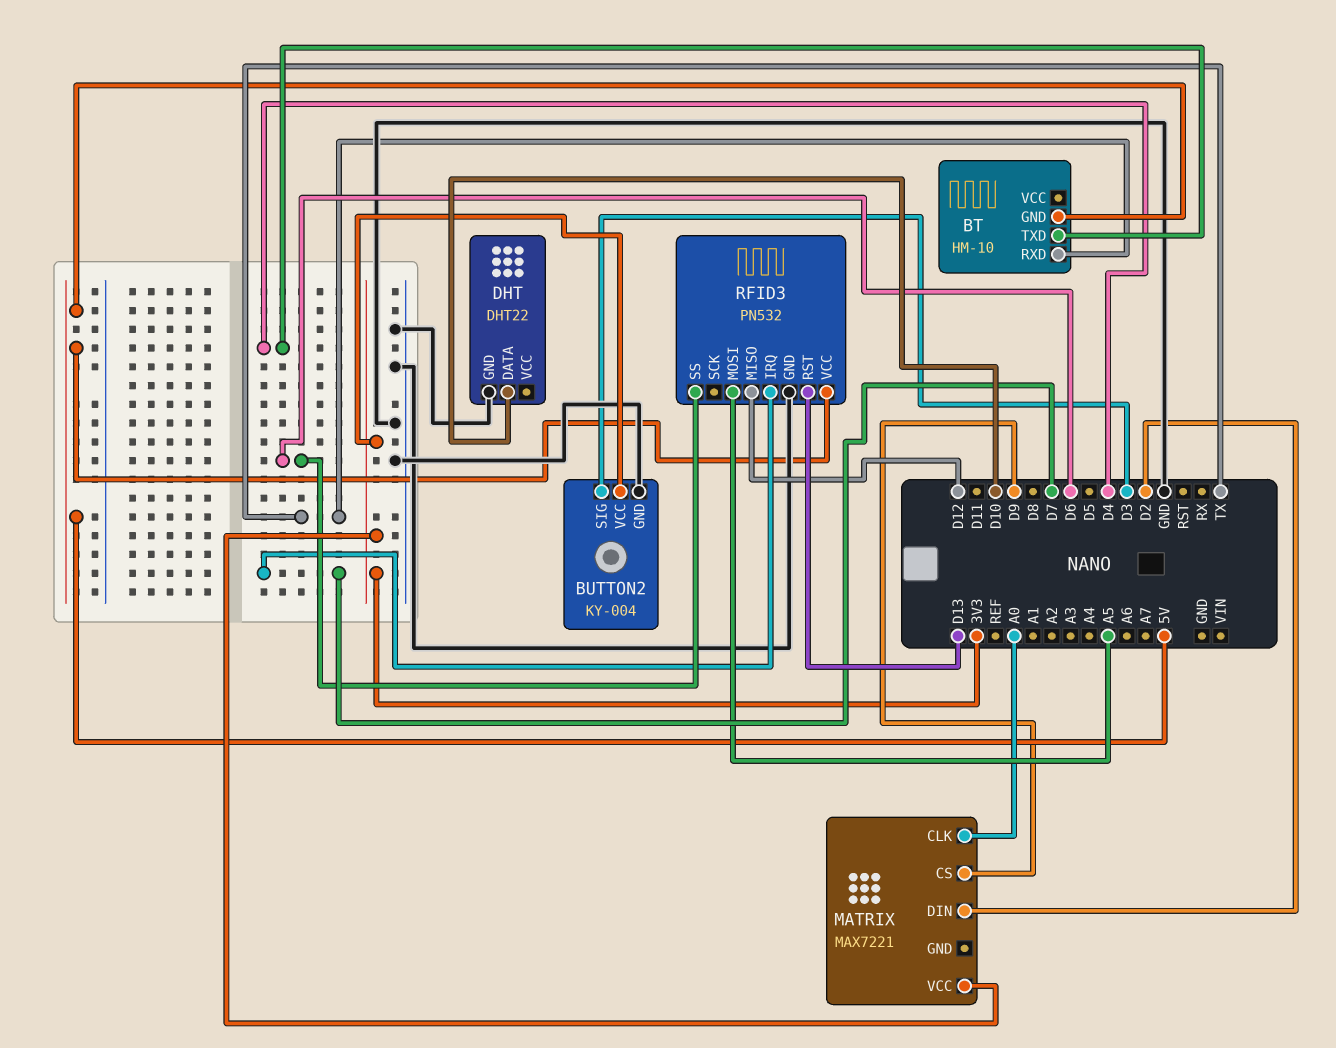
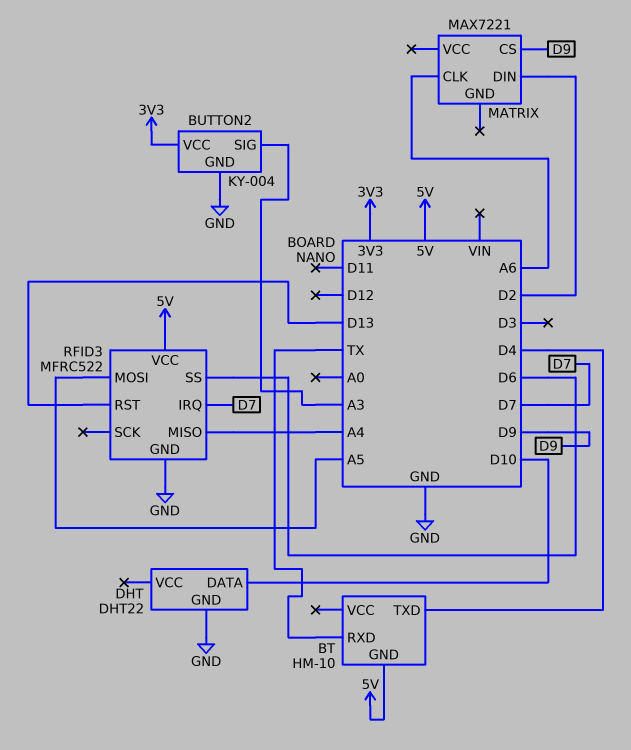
BUTTON2 pin SIG: D3 -> A3
MATRIX pin CLK: A0 -> A6
MATRIX pin VCC: 3V3 -> none
RFID3: PN532 -> MFRC522
RFID3 pin MISO: D12 -> A4

